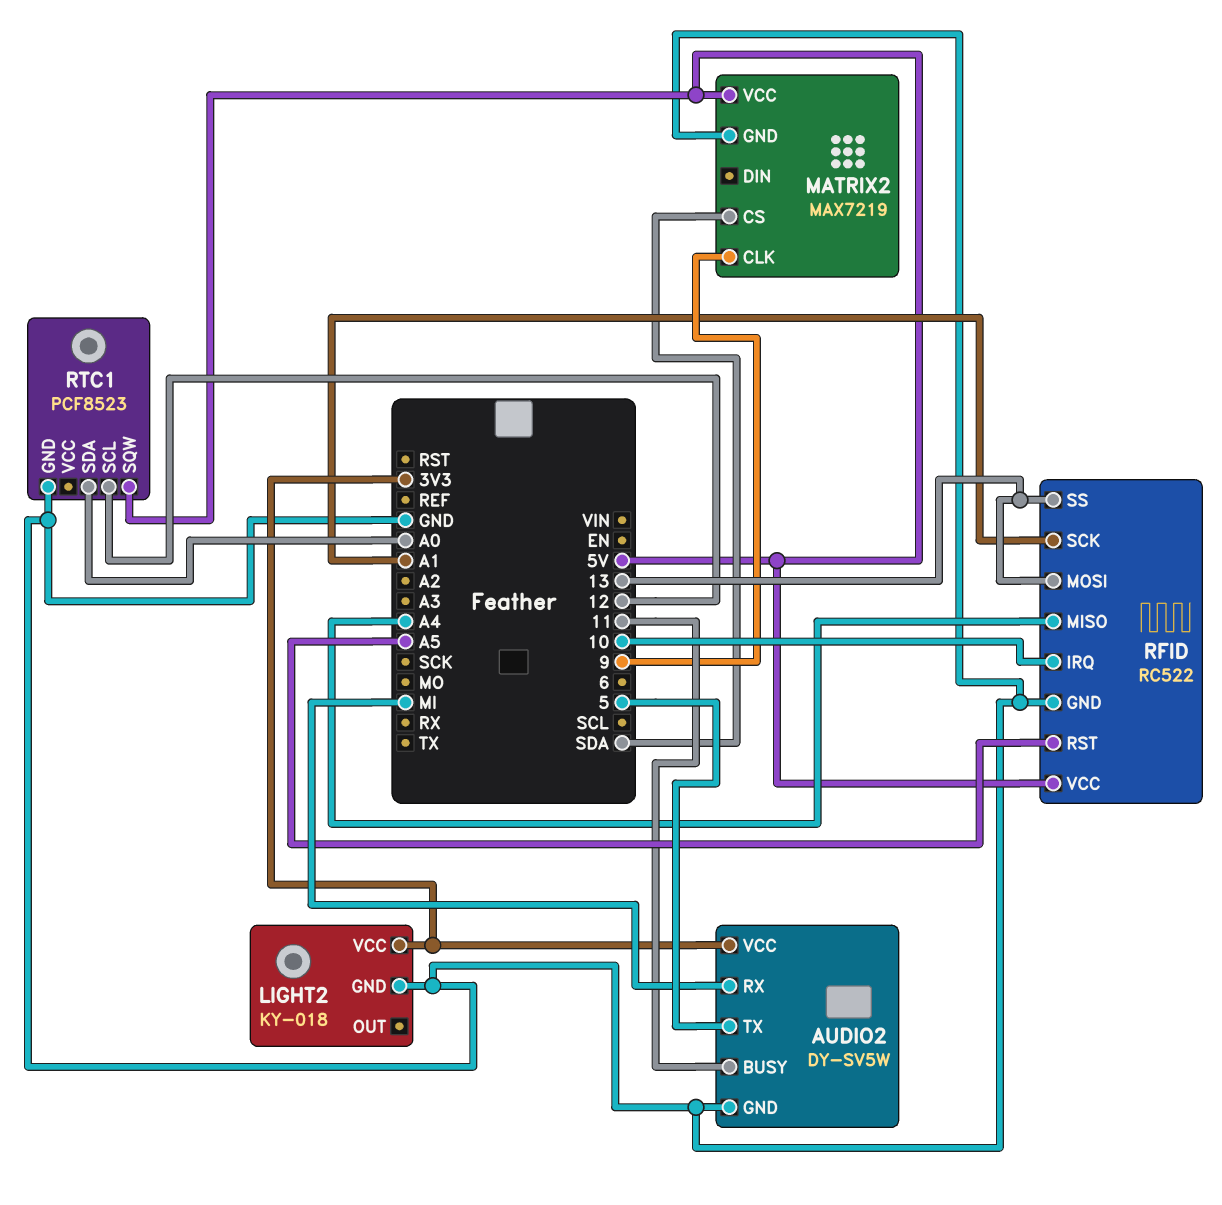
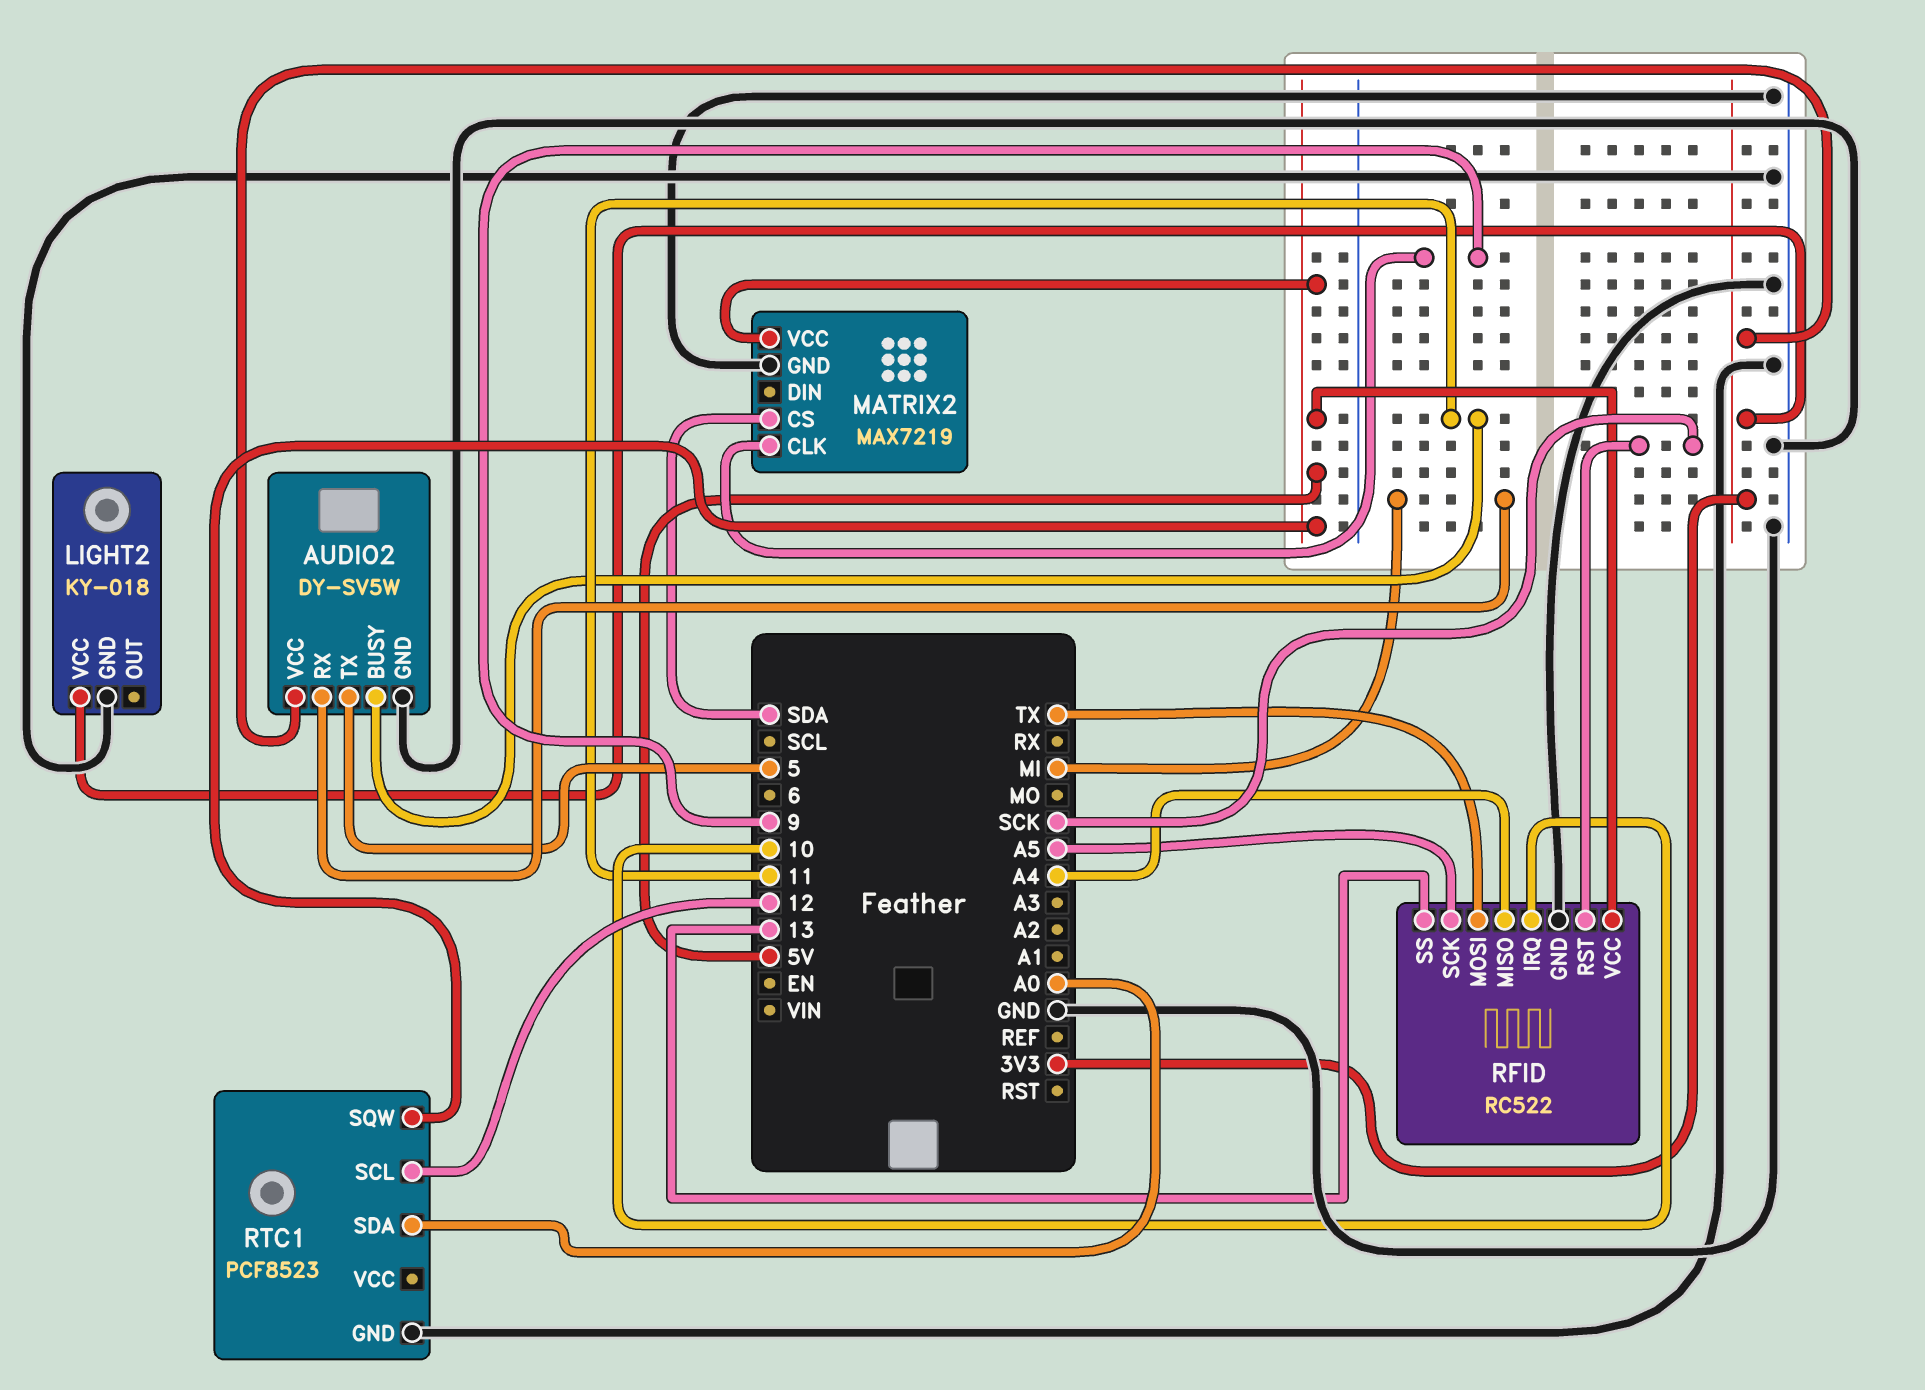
RFID pin MOSI: 13 -> TX
RFID pin RST: A5 -> SCK
RFID pin SCK: A1 -> A5

